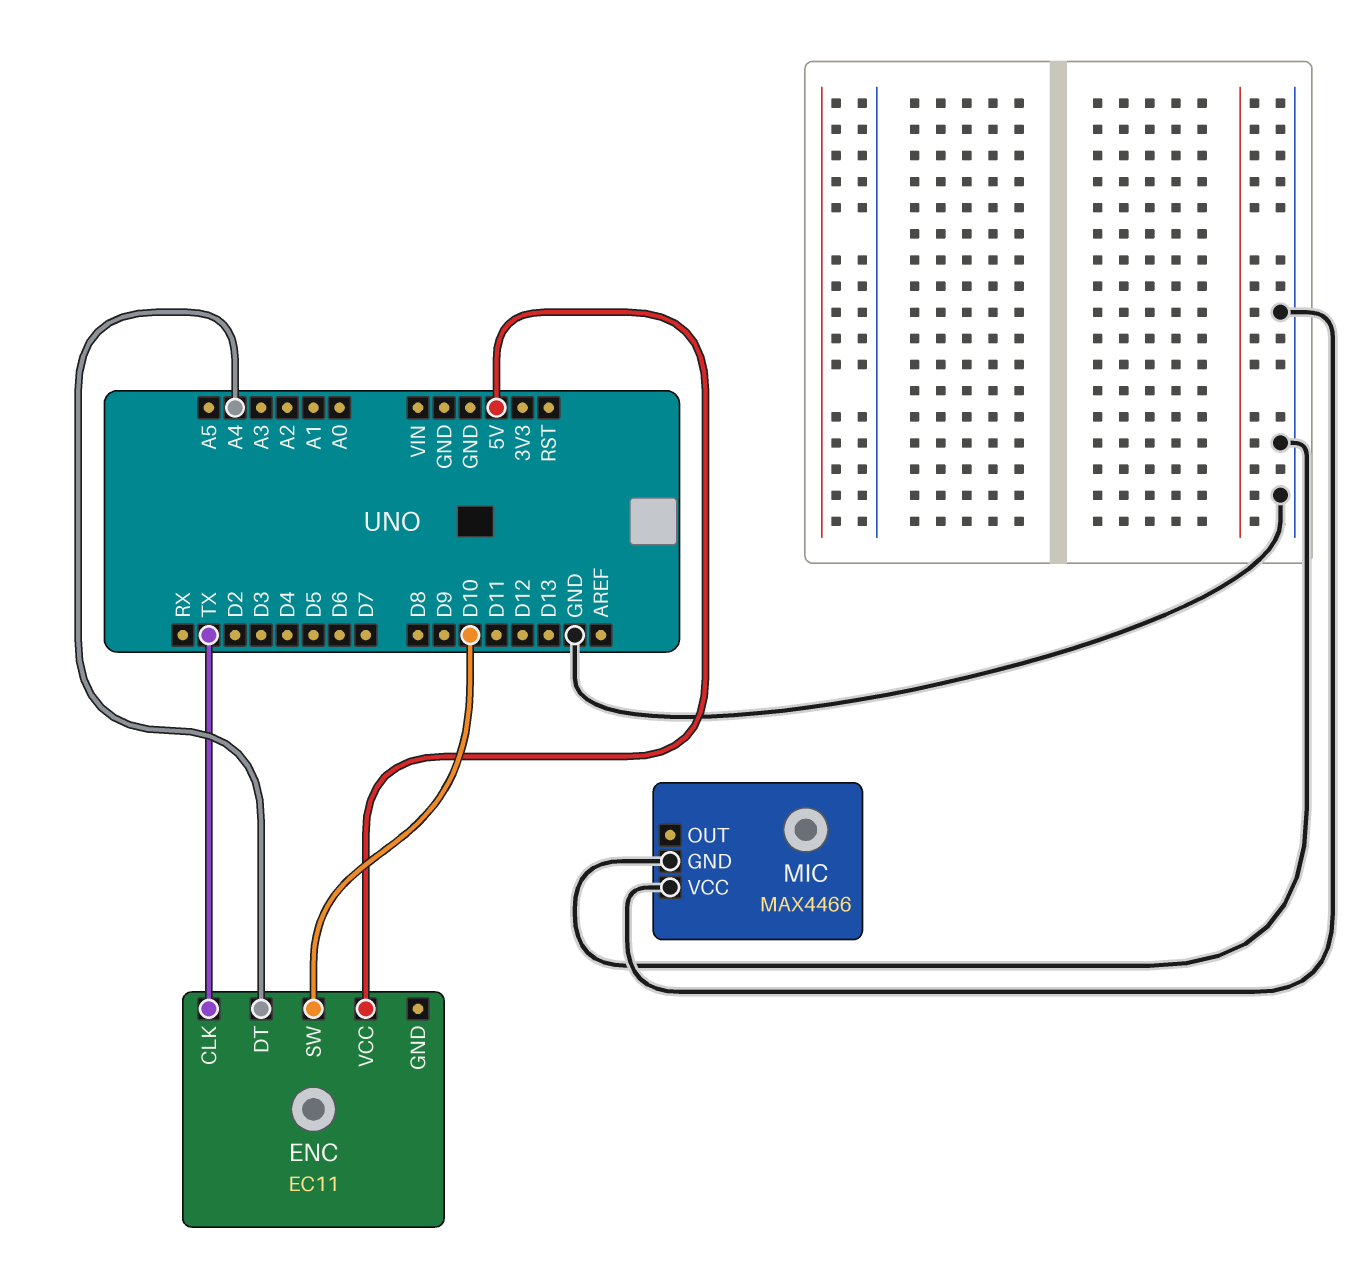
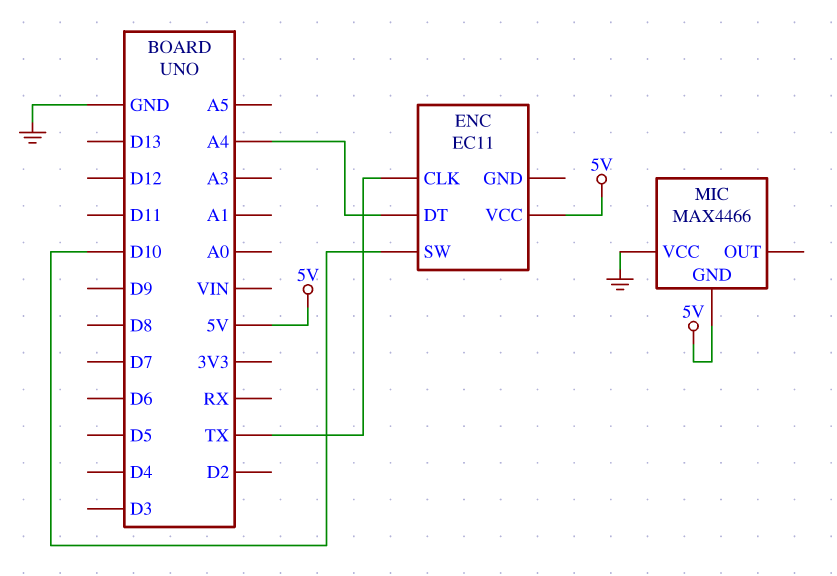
MIC pin GND: GND -> 5V

